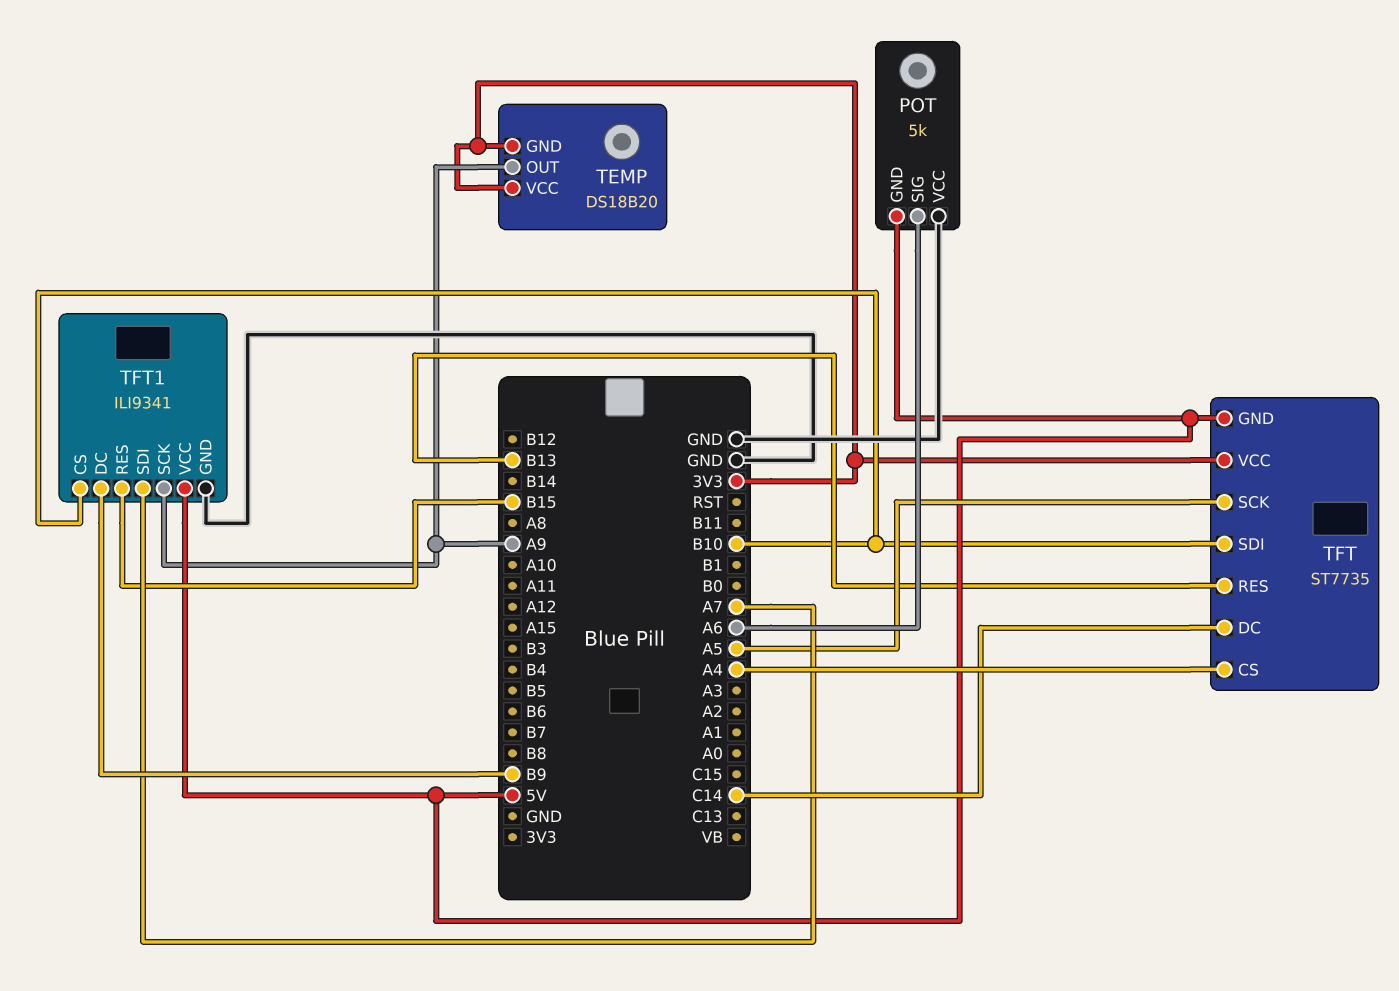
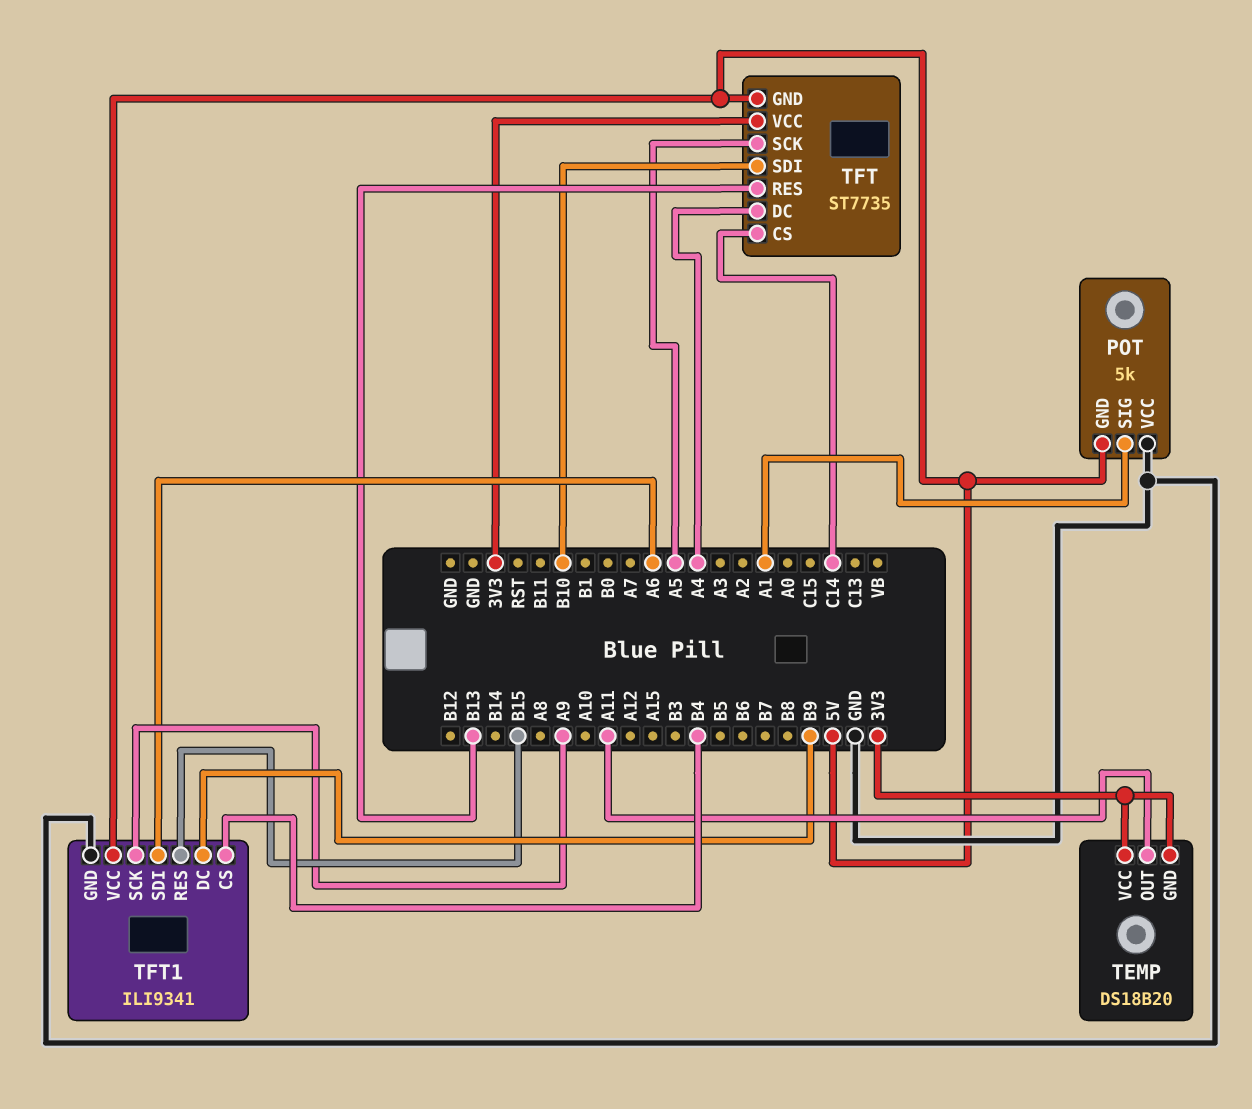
POT pin SIG: A6 -> A1
TEMP pin OUT: A9 -> A11
TFT pin CS: A4 -> C14
TFT pin DC: C14 -> A4
TFT1 pin CS: B10 -> B4
TFT1 pin SDI: A7 -> A6

